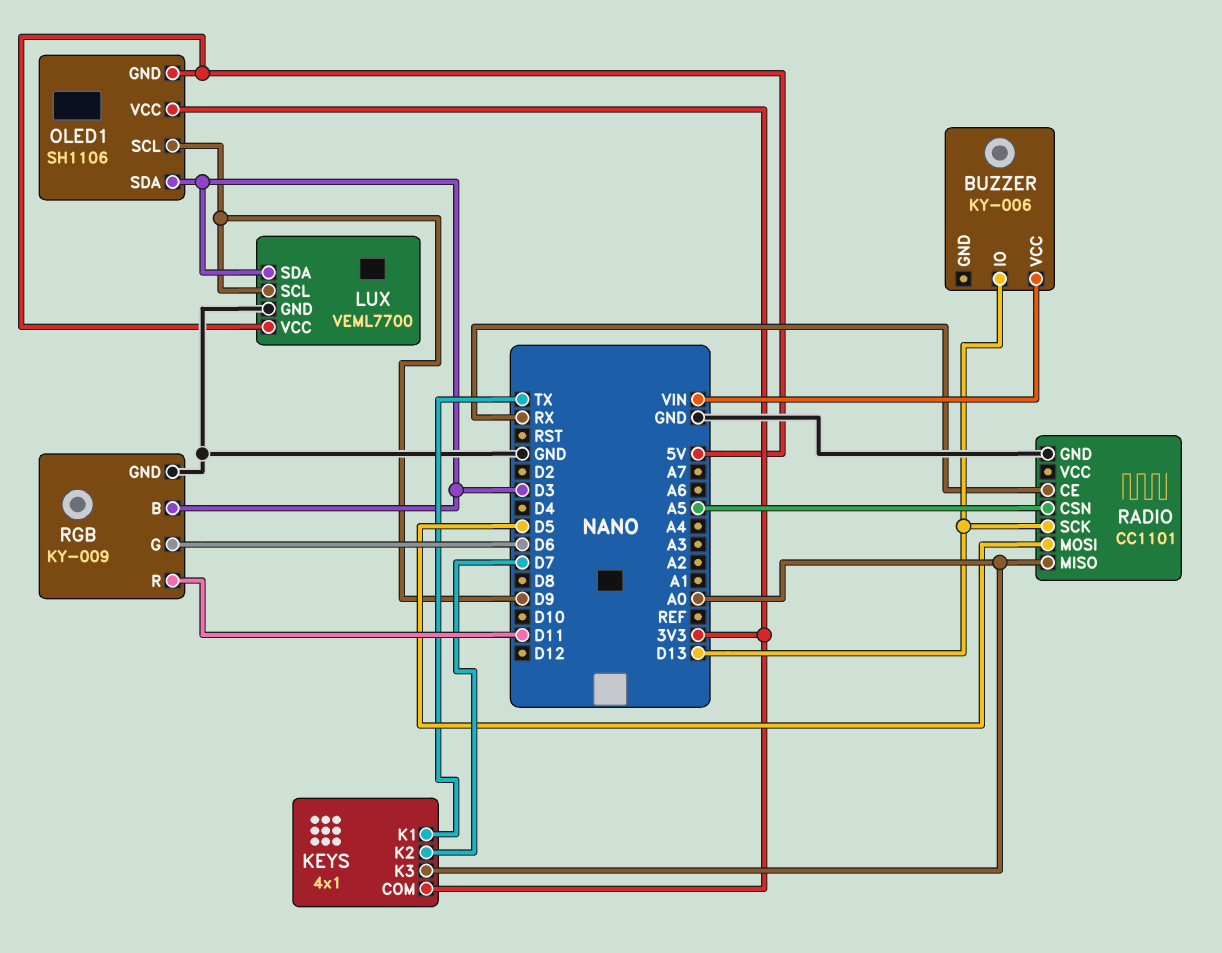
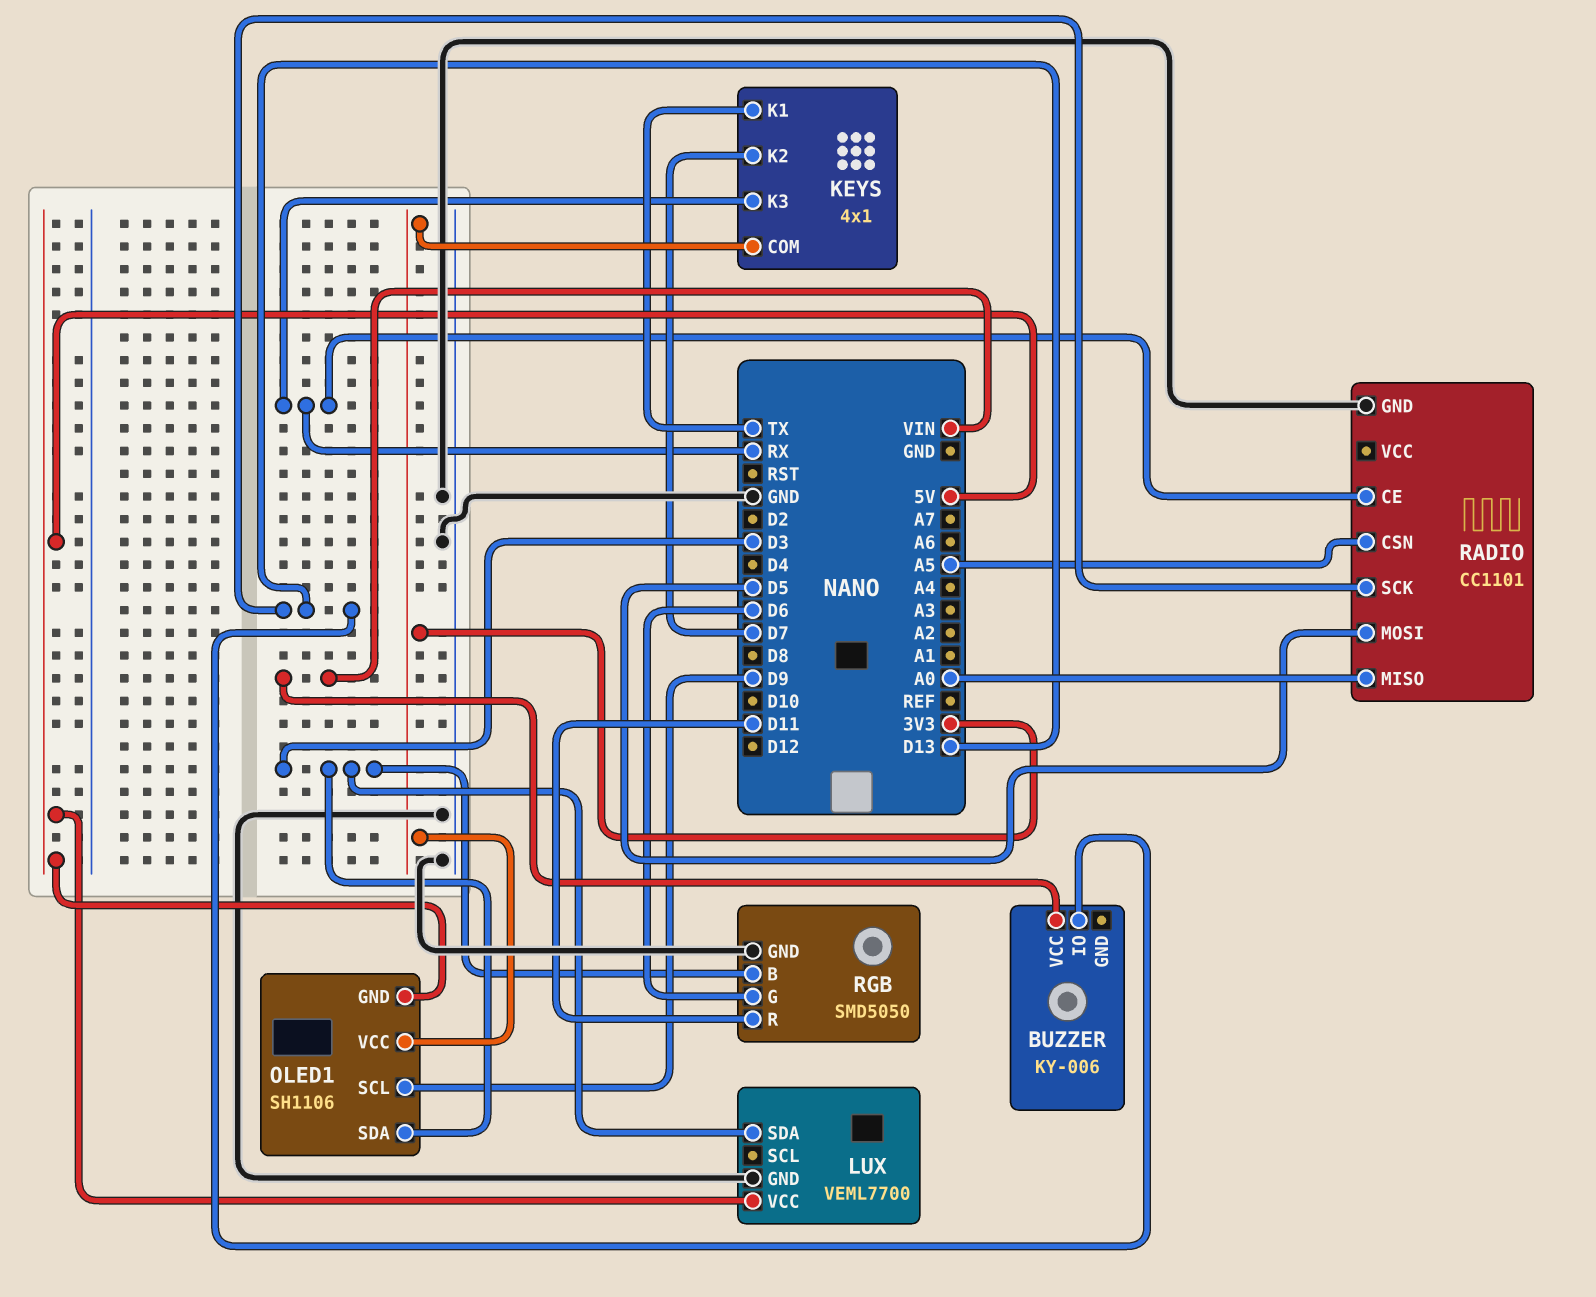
KEYS pin K3: A0 -> RX
LUX pin SCL: D9 -> none
RGB: KY-009 -> SMD5050

